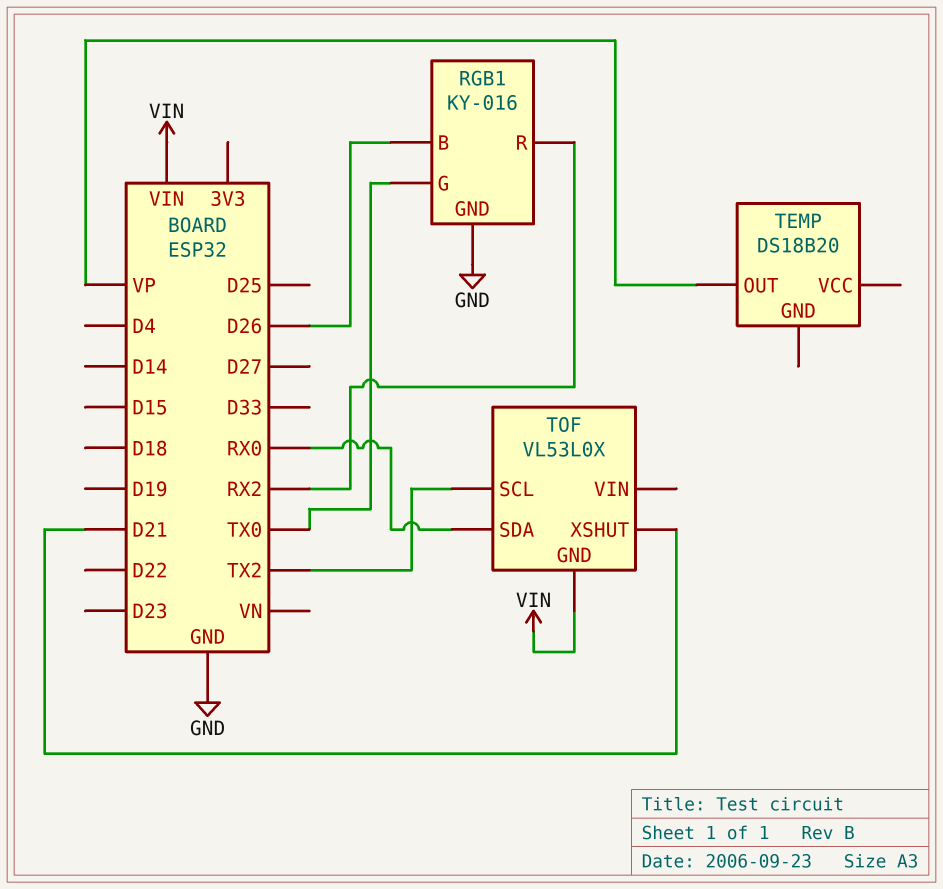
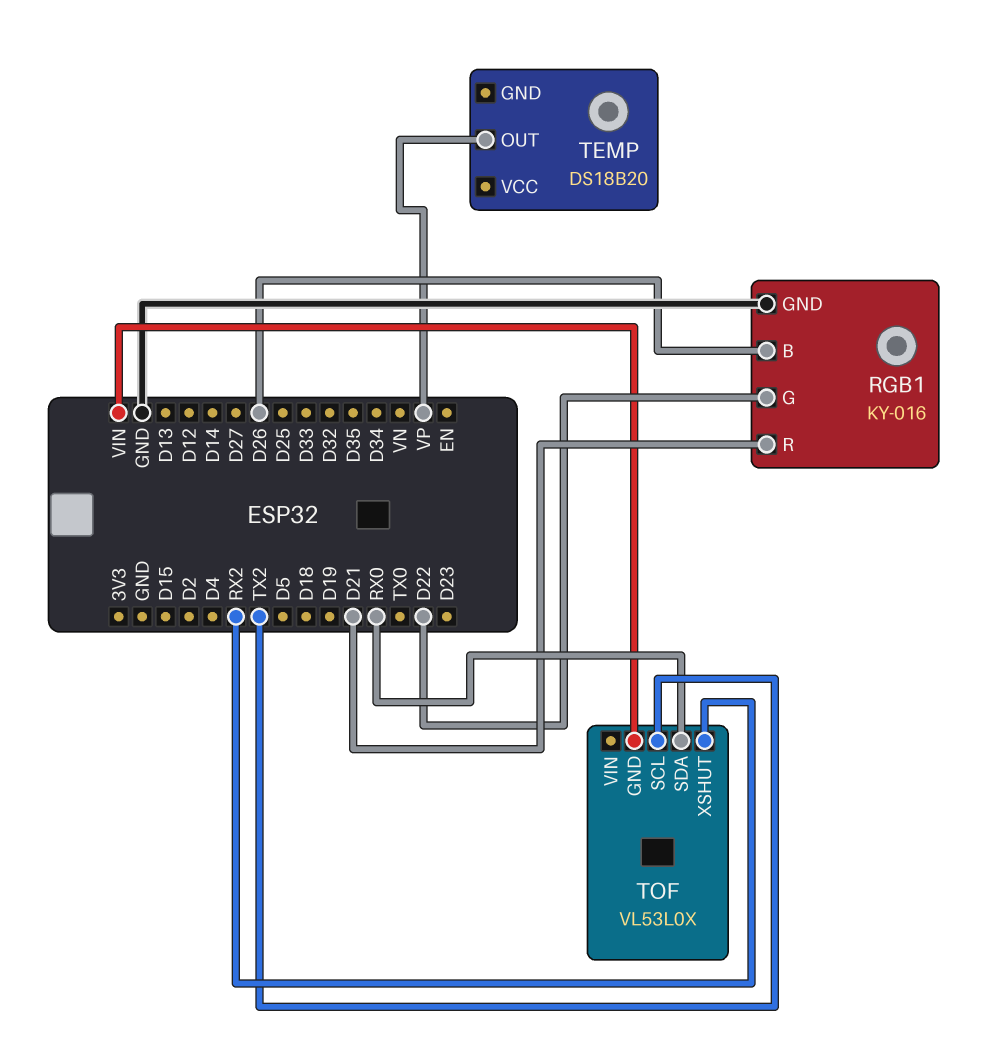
RGB1 pin G: TX0 -> D22
RGB1 pin R: RX2 -> D21
TOF pin XSHUT: D21 -> RX2

